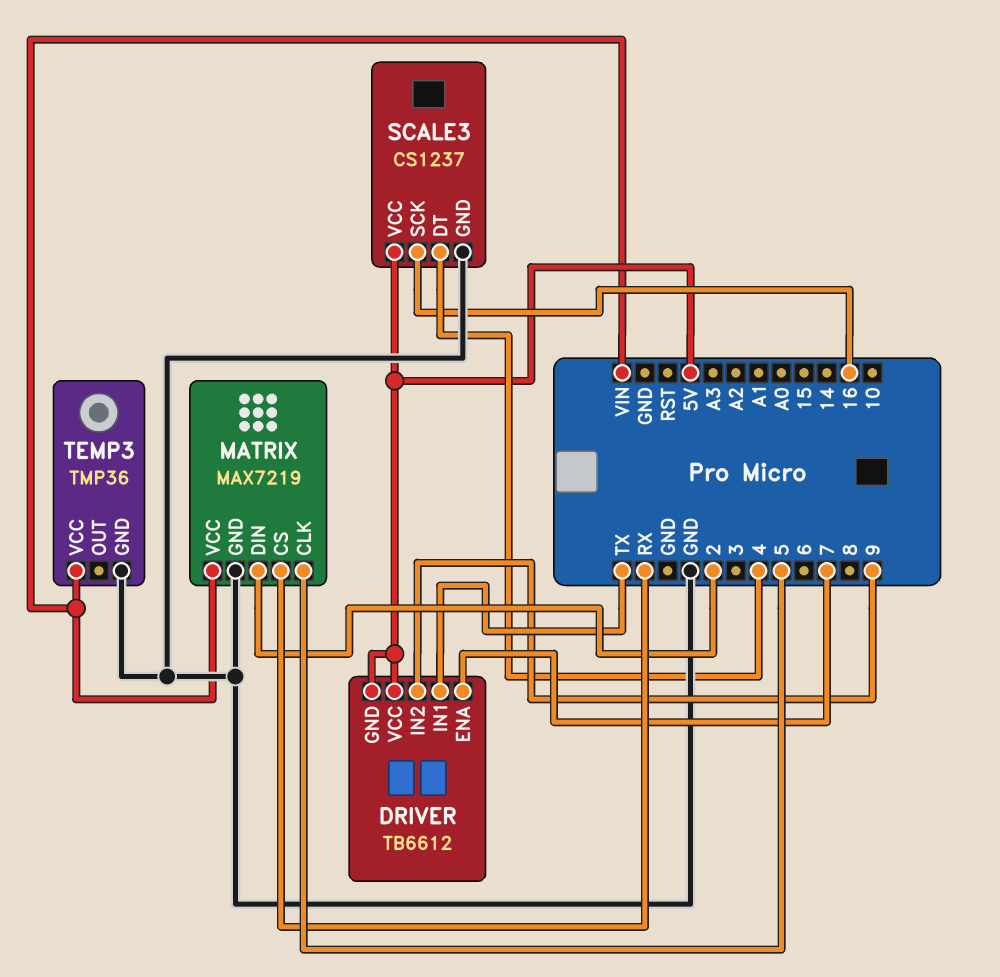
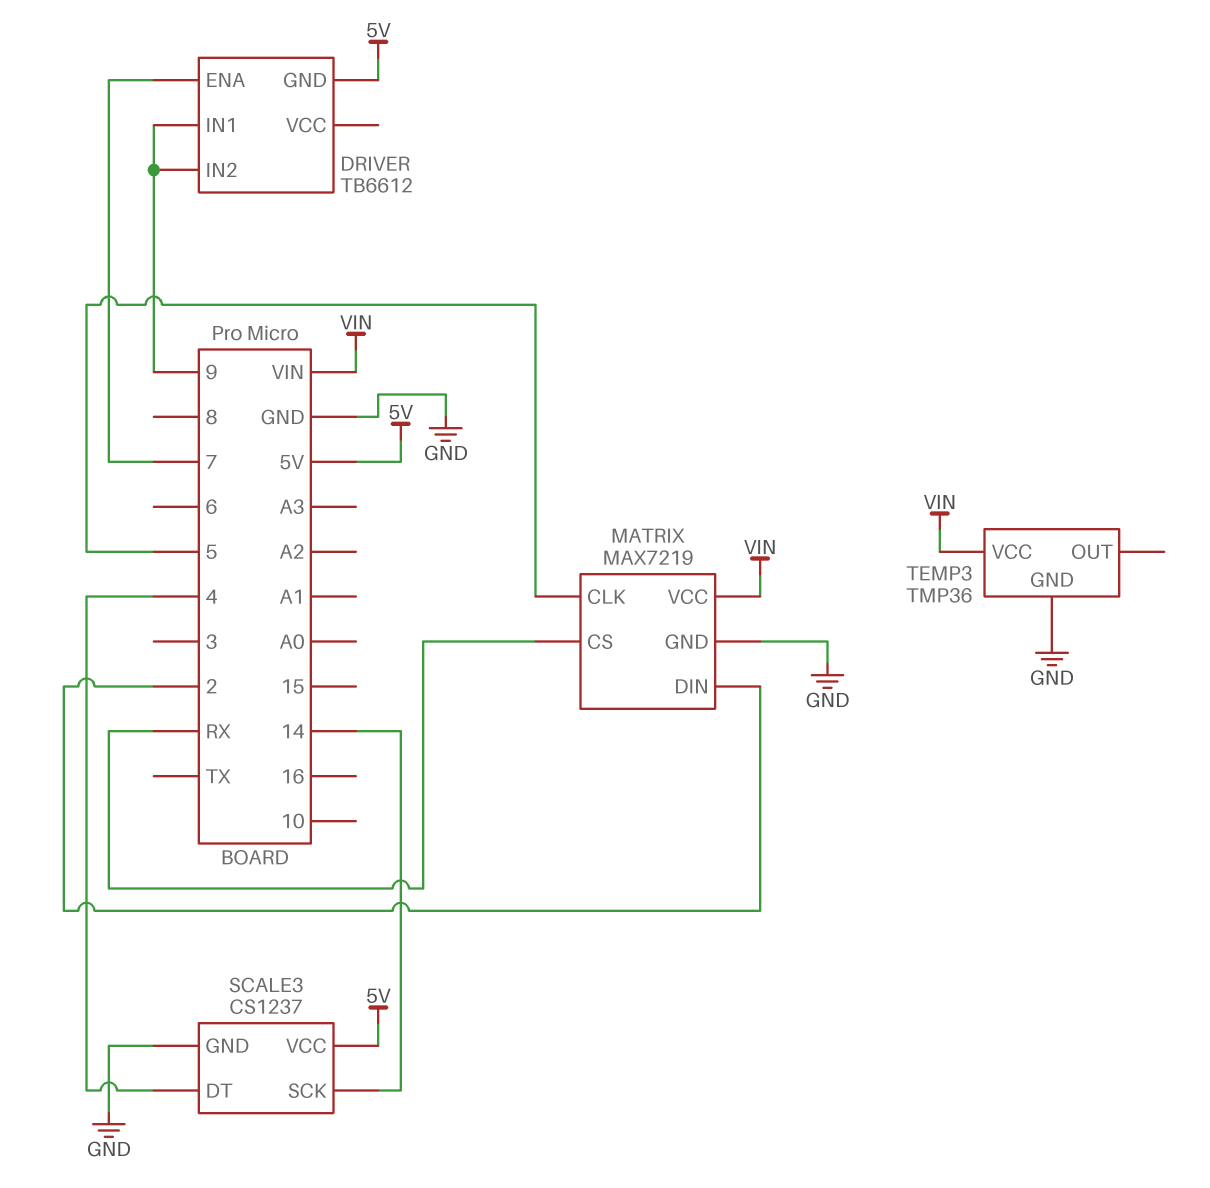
DRIVER pin IN1: TX -> 9
DRIVER pin VCC: 5V -> none
SCALE3 pin SCK: 16 -> 14

